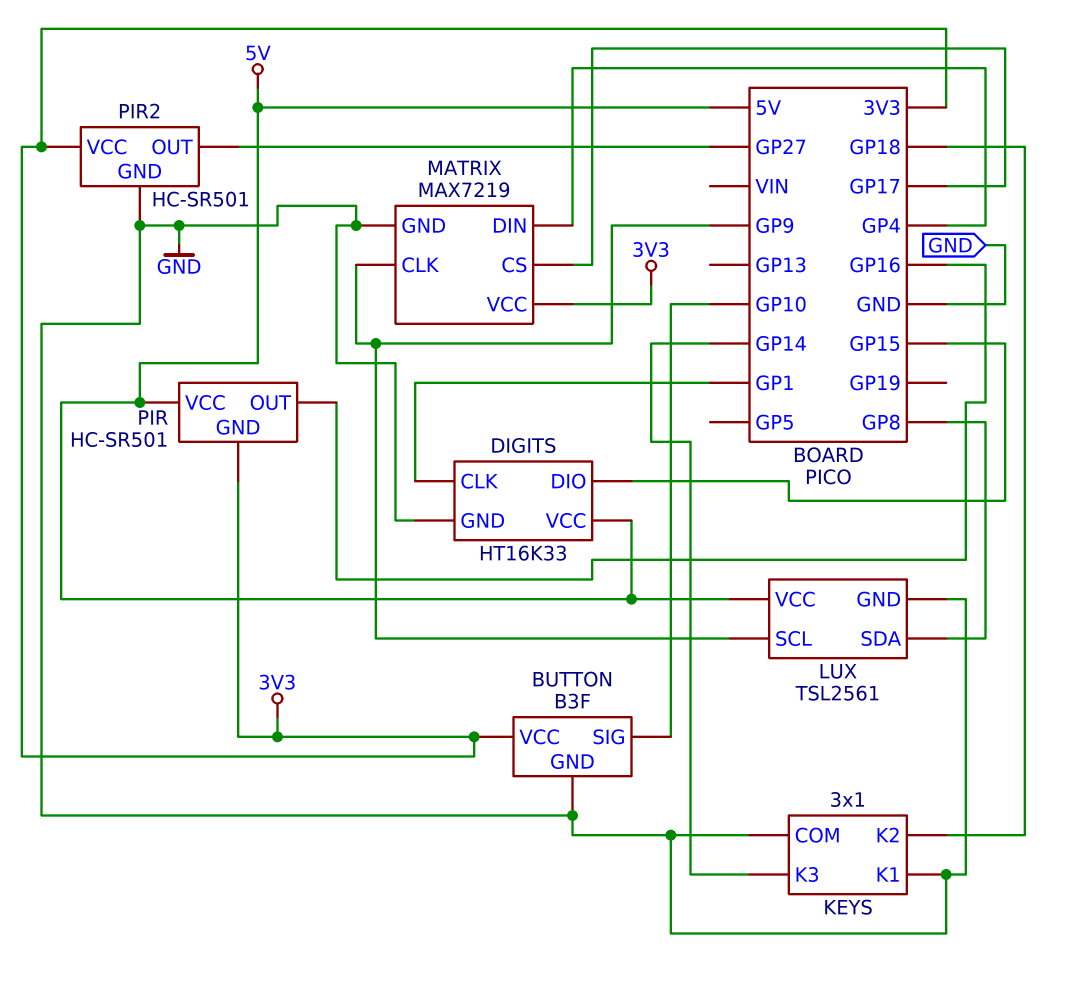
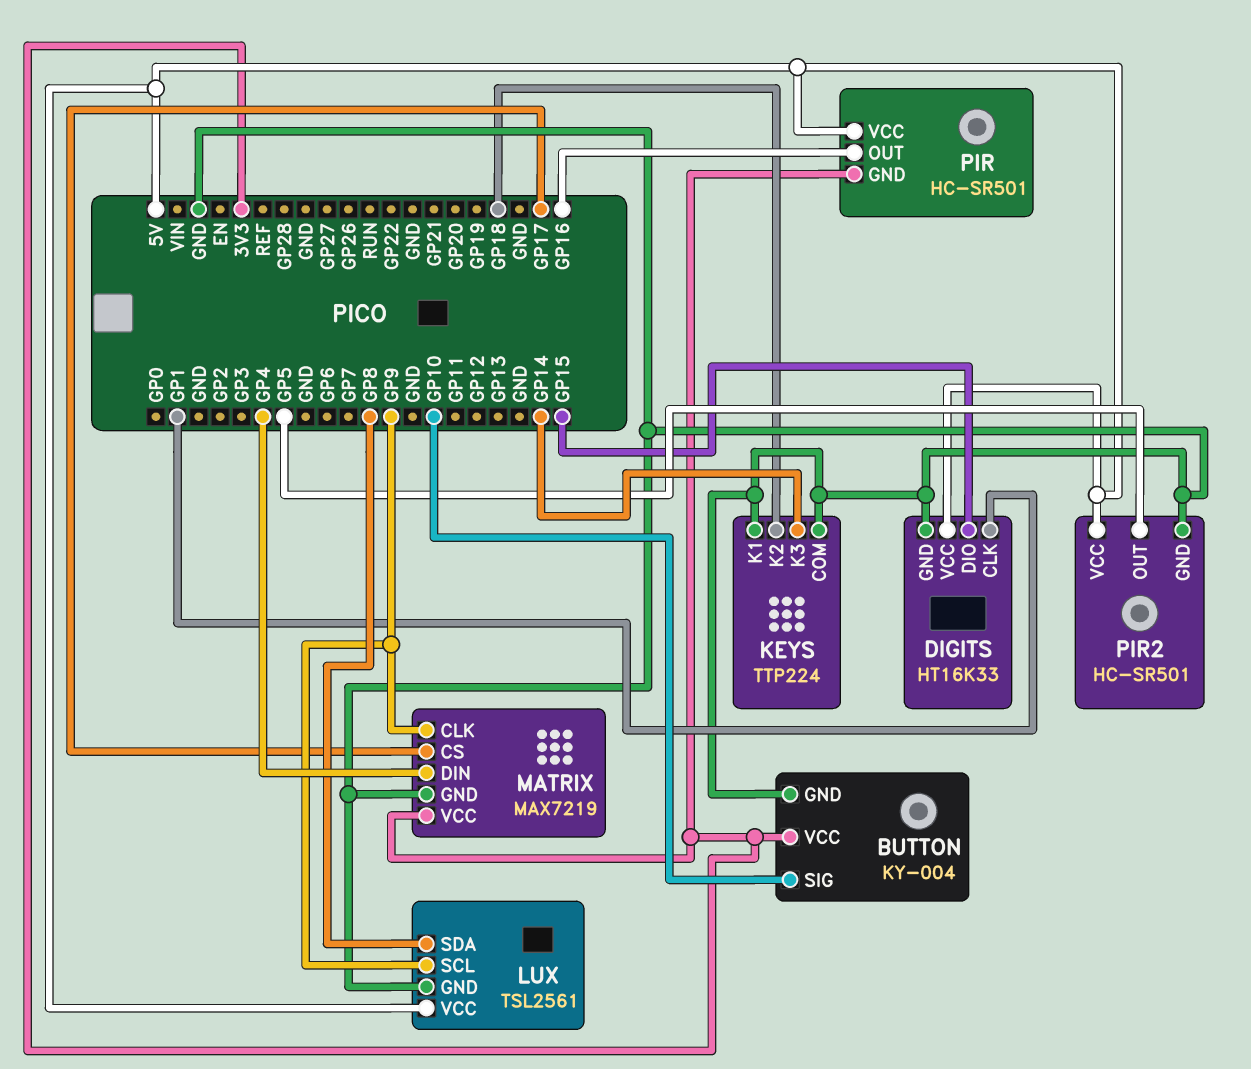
BUTTON: B3F -> KY-004
KEYS: 3x1 -> TTP224
PIR2 pin OUT: GP27 -> GP5
PIR2 pin VCC: 3V3 -> 5V

